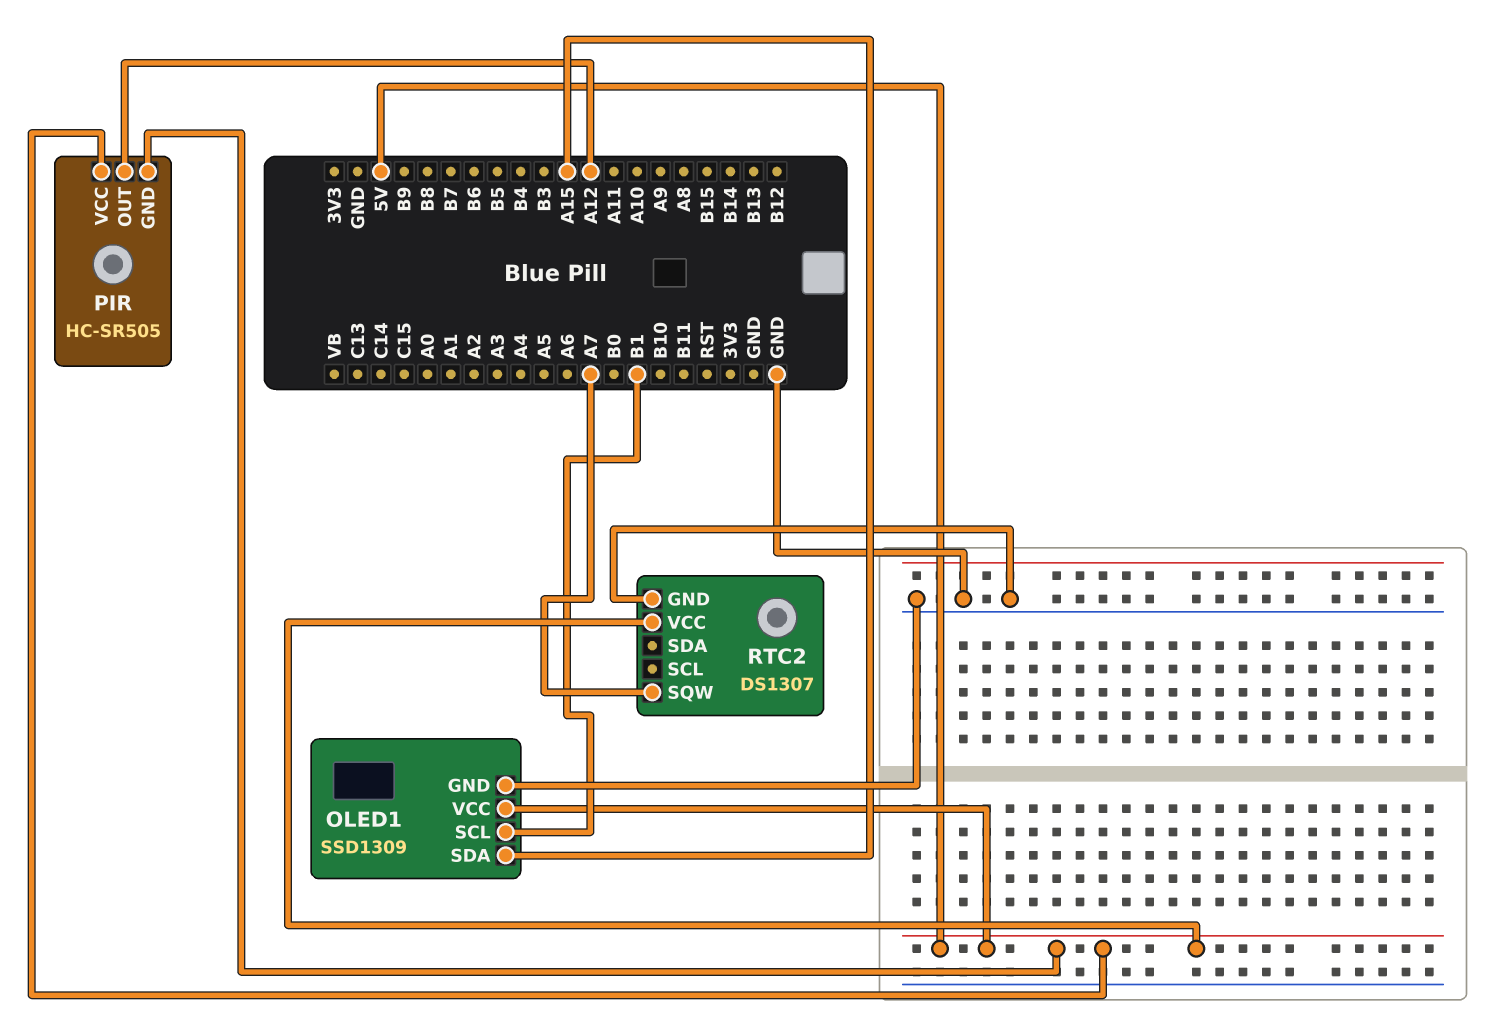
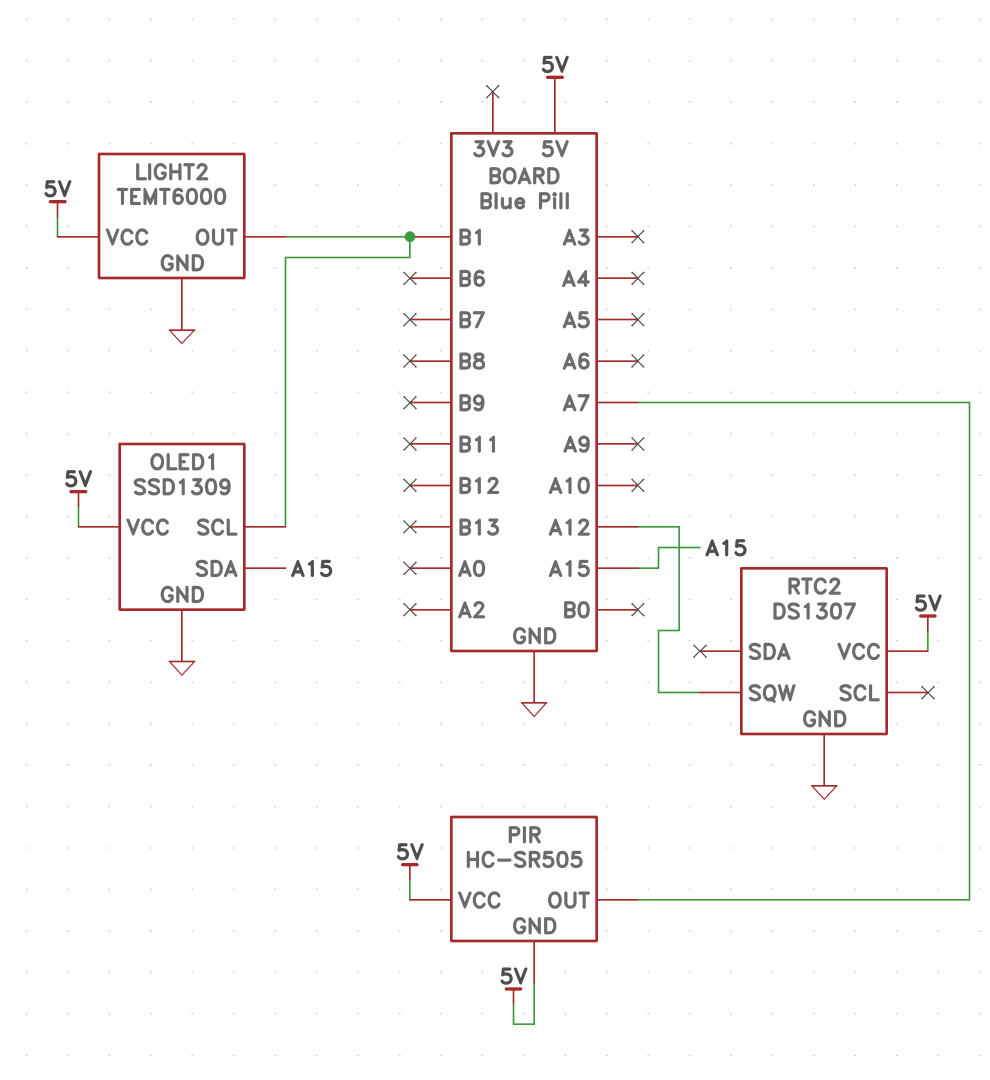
LIGHT2: none -> TEMT6000
LIGHT2 pin GND: none -> GND
LIGHT2 pin OUT: none -> B1
LIGHT2 pin VCC: none -> 5V
PIR pin OUT: A12 -> A7
RTC2 pin SQW: A7 -> A12

